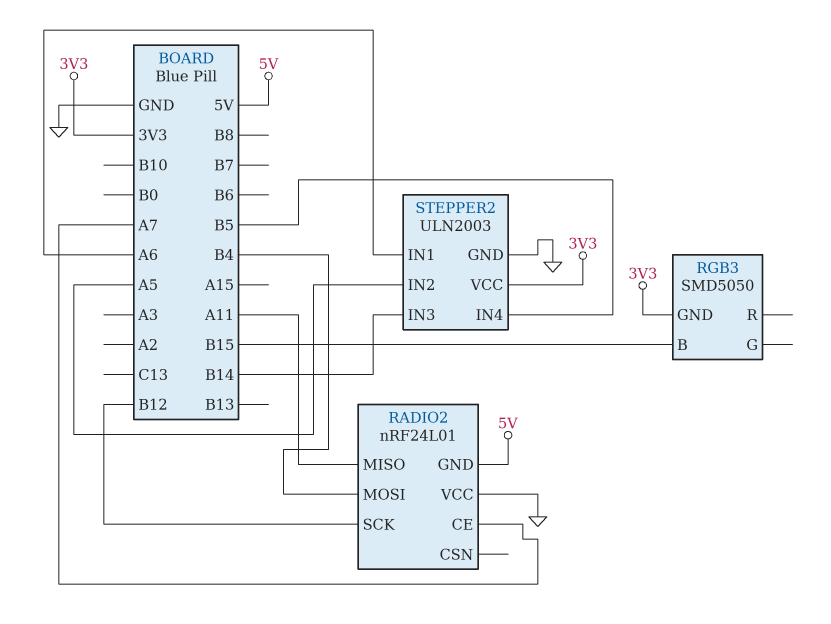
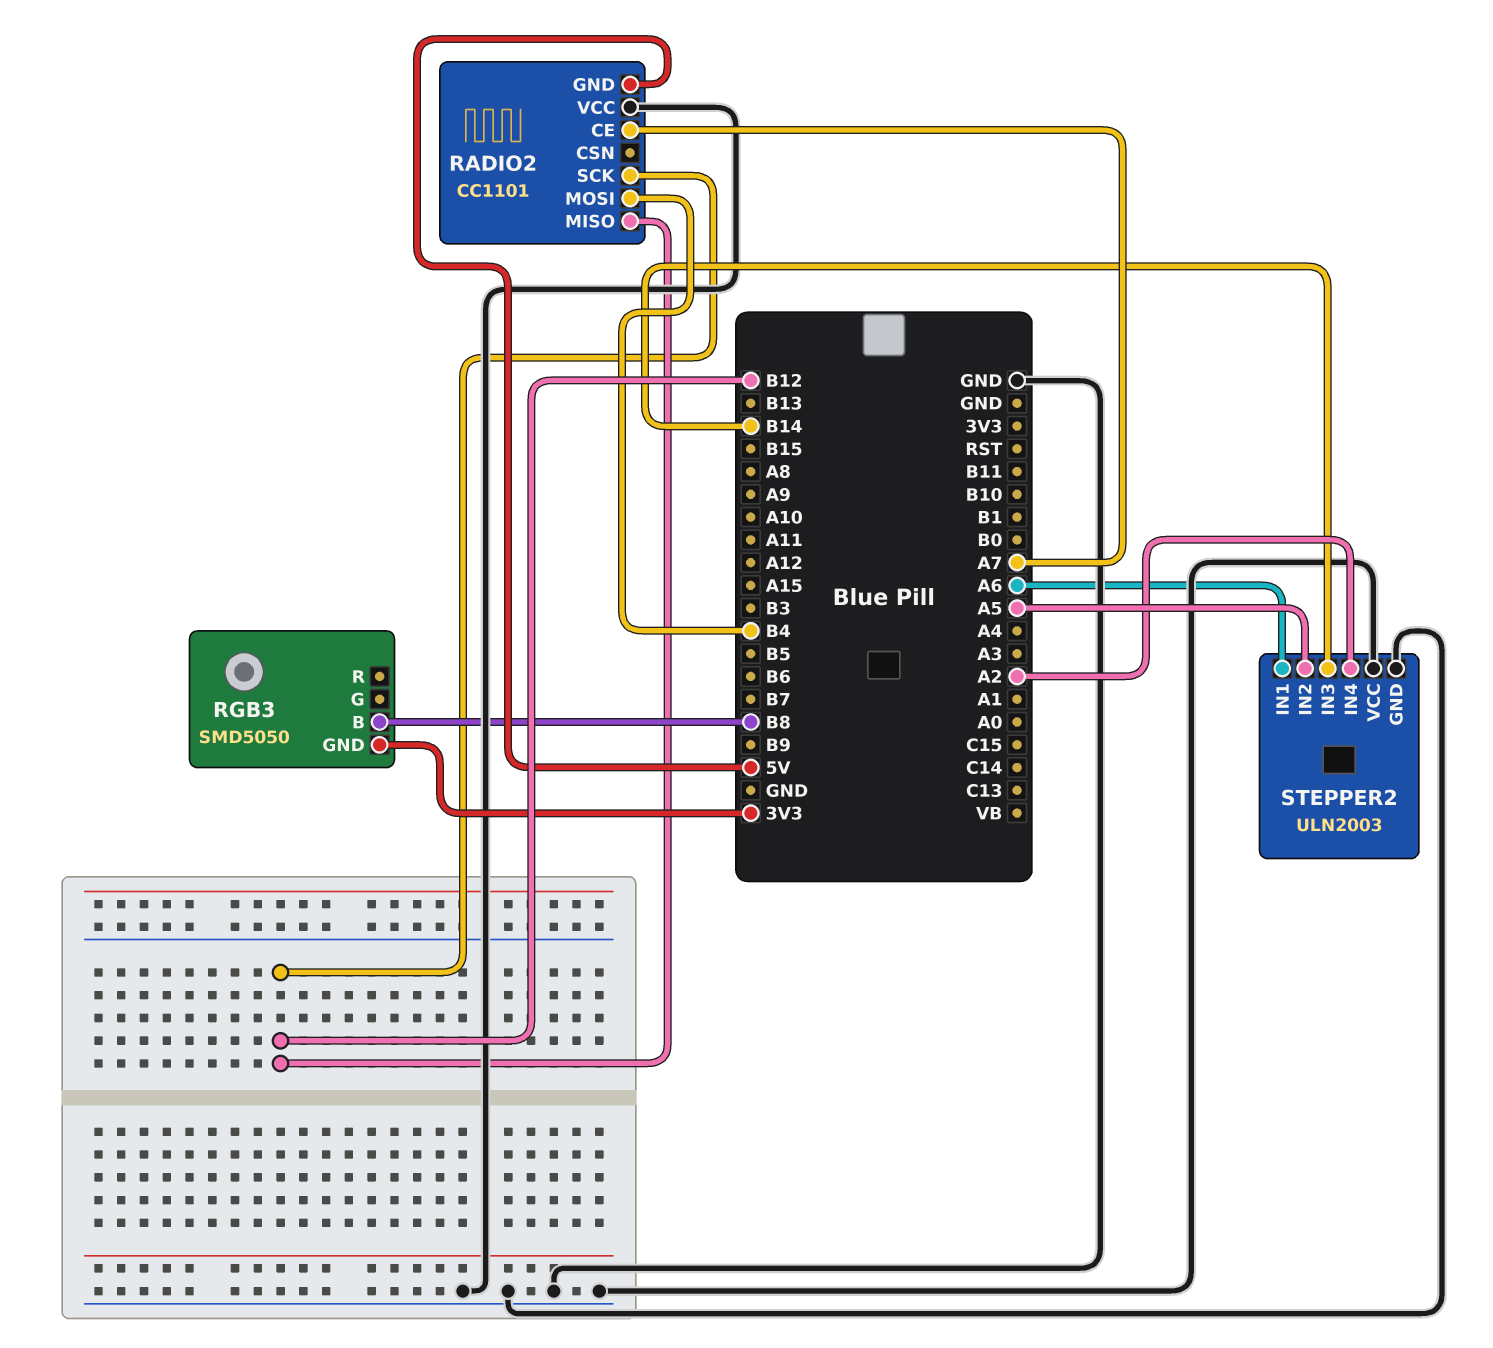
RADIO2: nRF24L01 -> CC1101
RADIO2 pin MISO: A11 -> B12
RGB3 pin B: B15 -> B8
STEPPER2 pin IN4: B5 -> A2
STEPPER2 pin VCC: 3V3 -> GND

